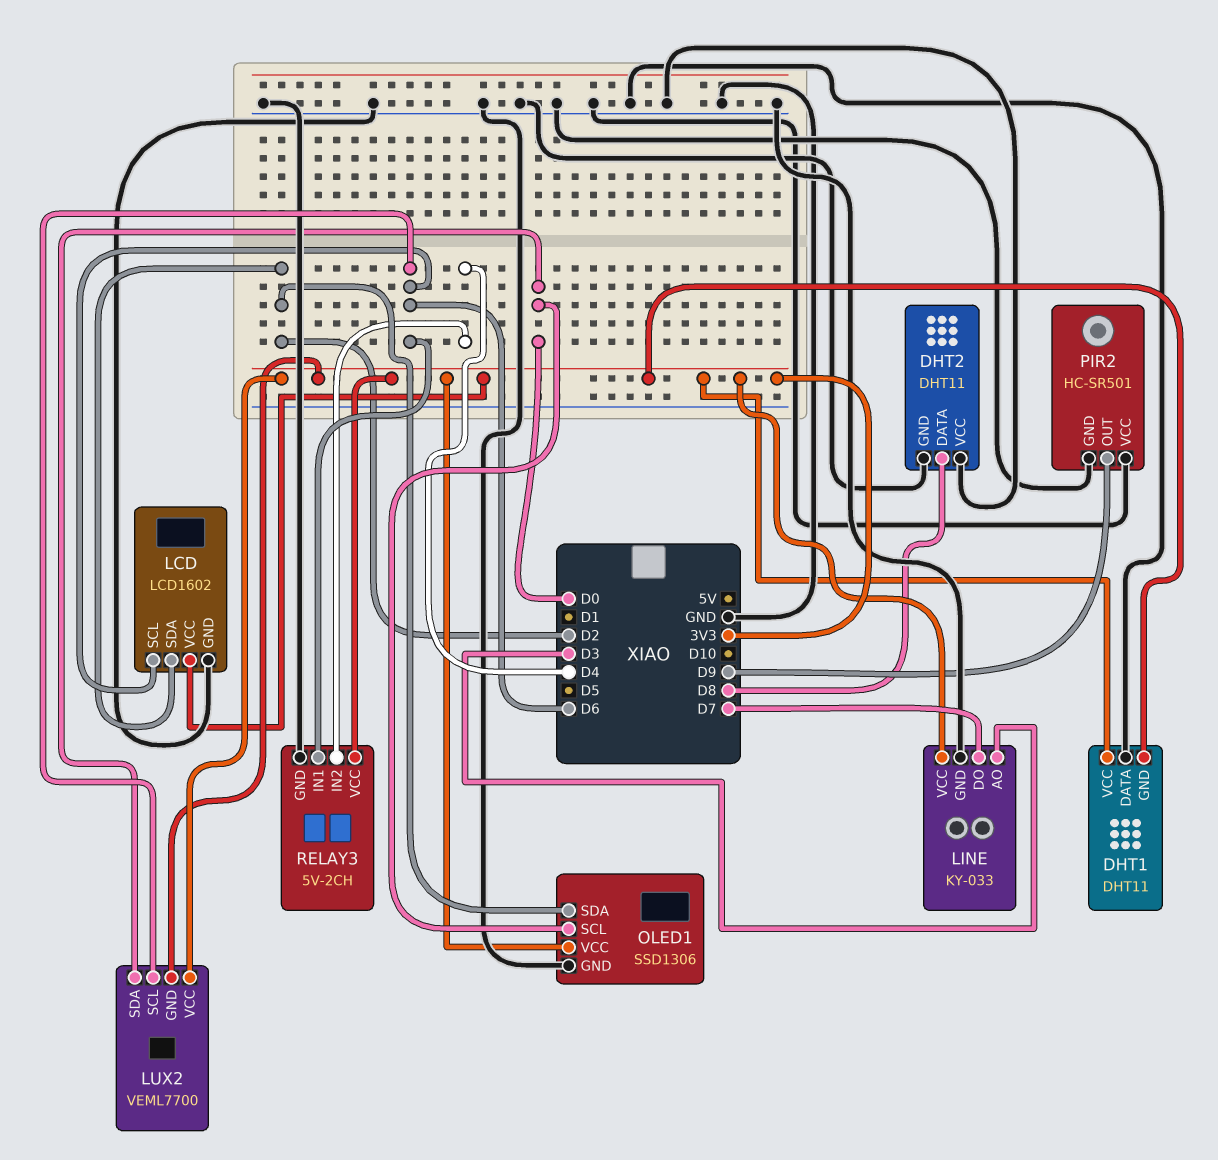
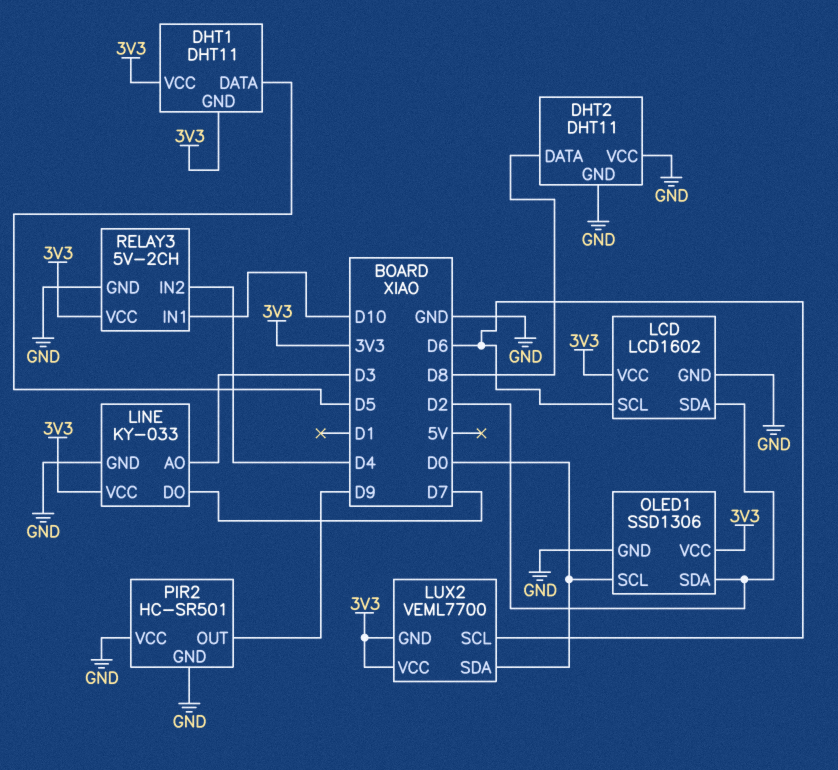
DHT1 pin DATA: GND -> D5
RELAY3 pin IN1: D6 -> D10

